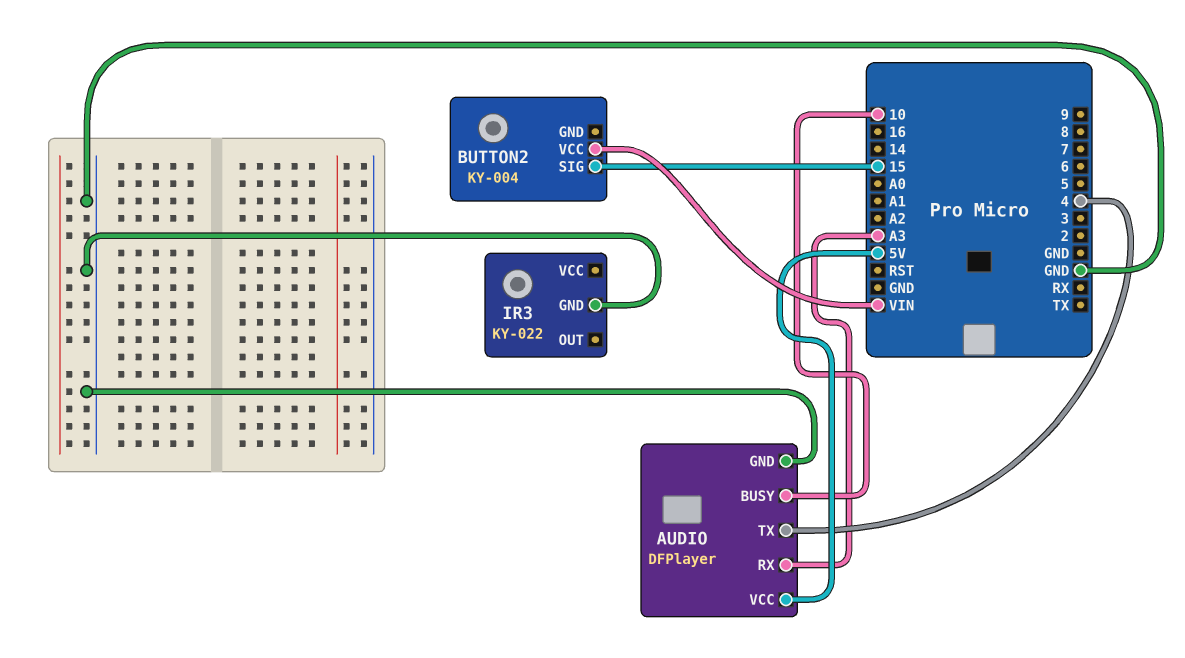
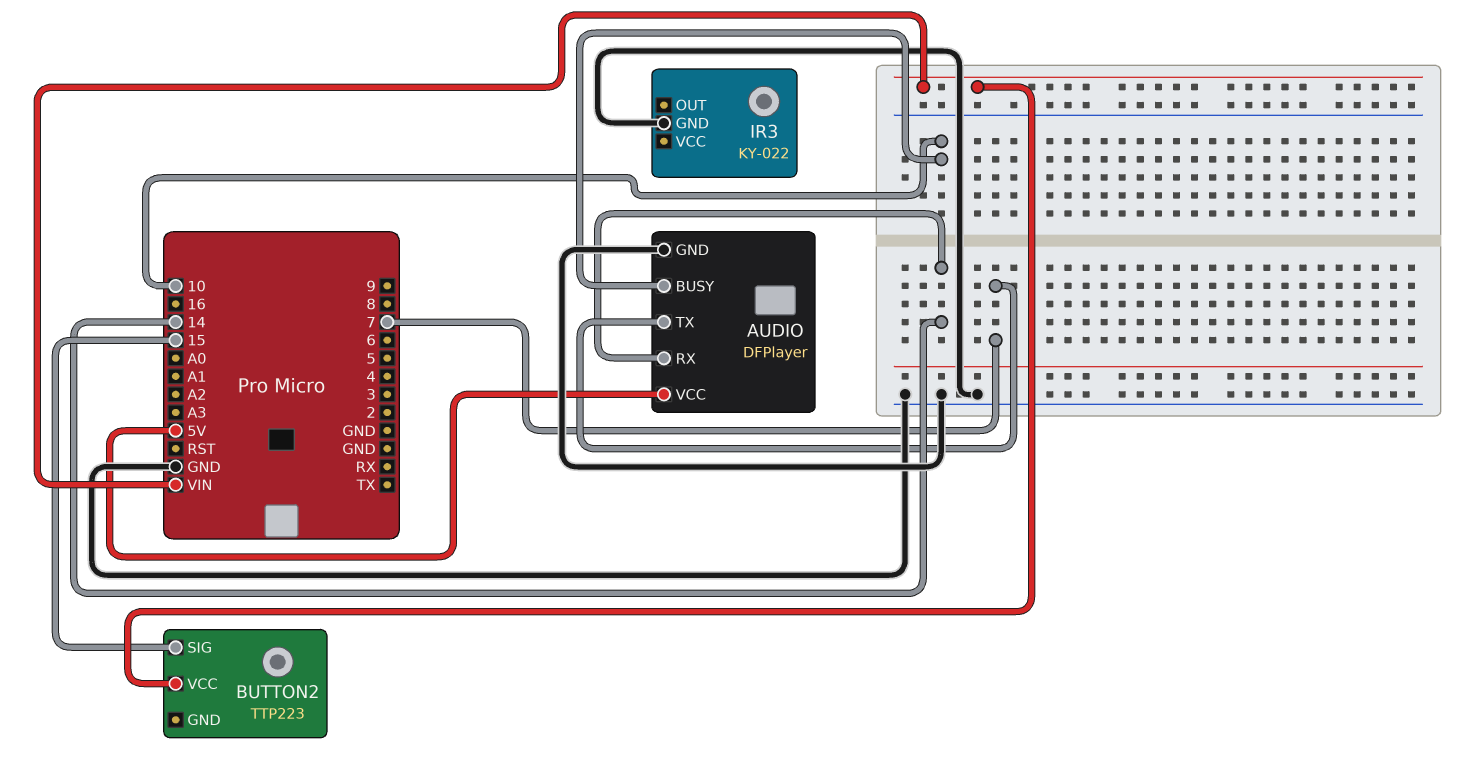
AUDIO pin RX: A3 -> 14
AUDIO pin TX: 4 -> 7
BUTTON2: KY-004 -> TTP223

